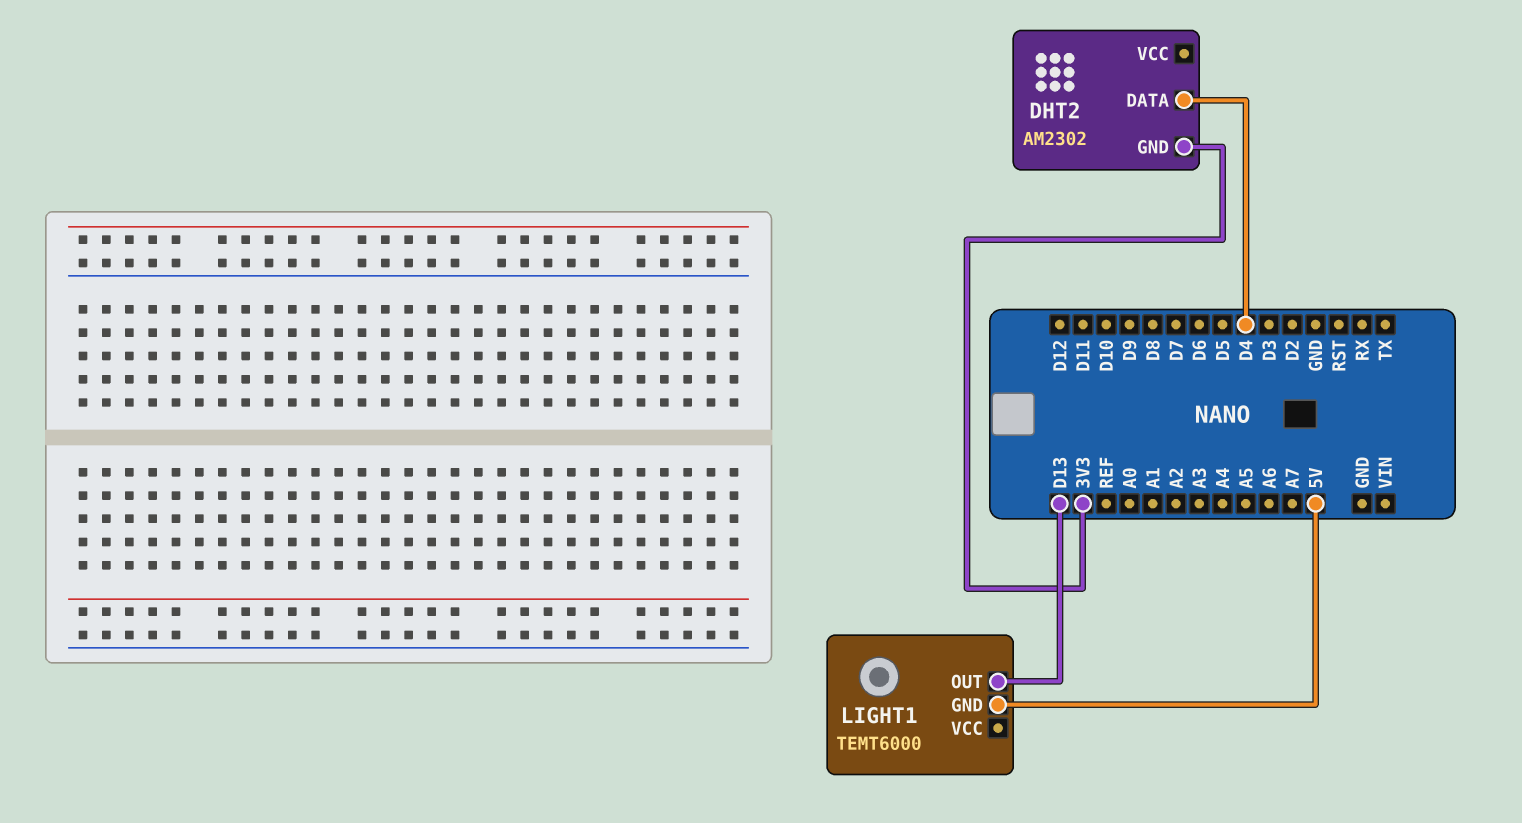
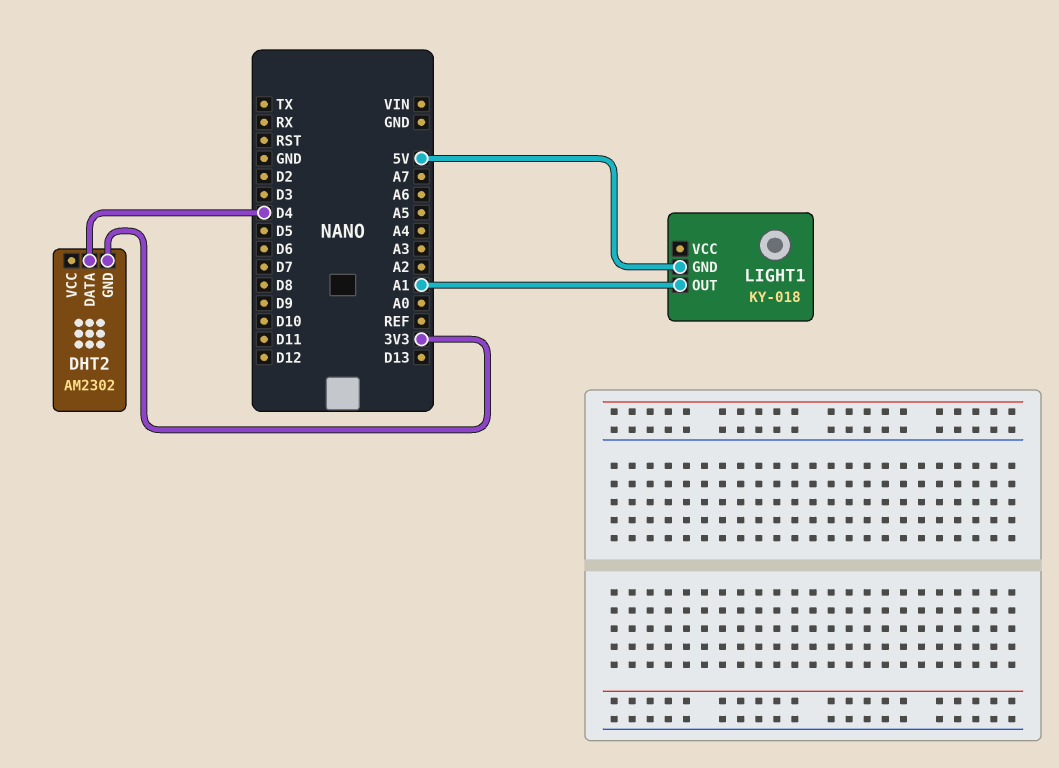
LIGHT1: TEMT6000 -> KY-018
LIGHT1 pin OUT: D13 -> A1

